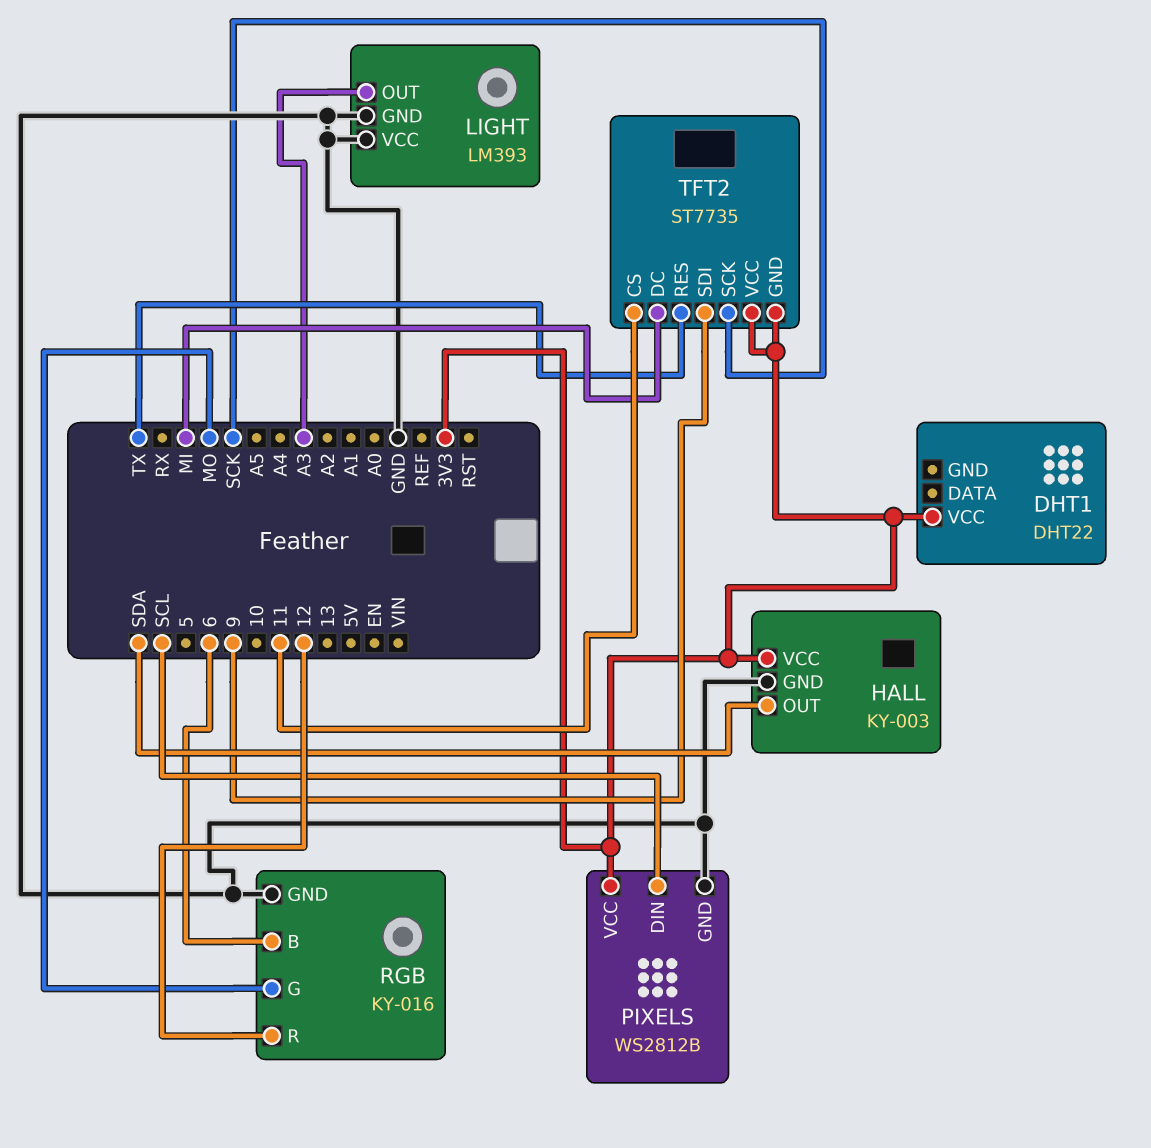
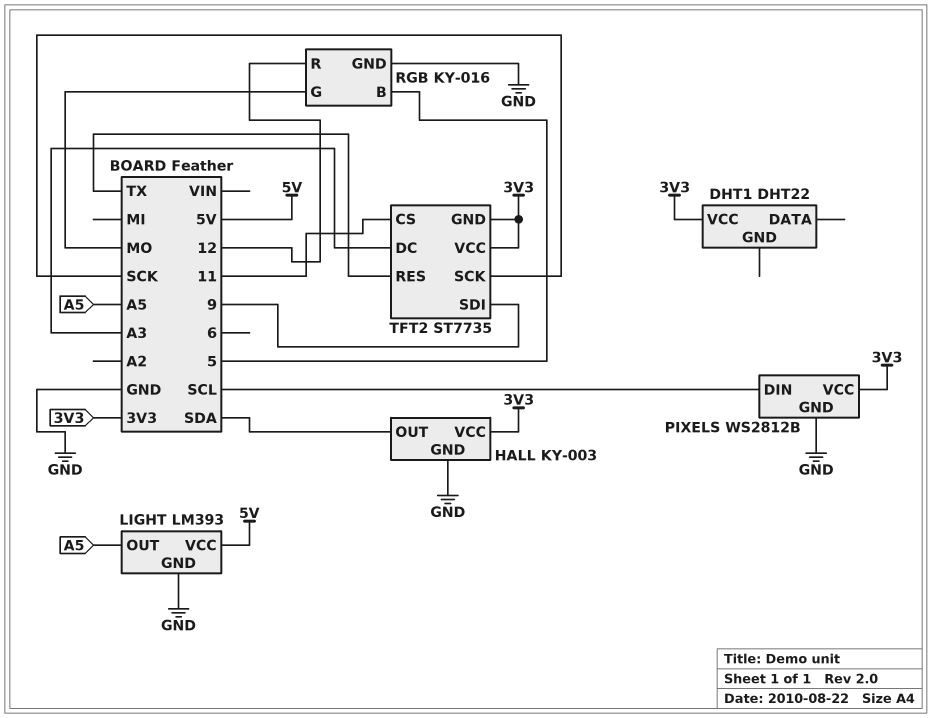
LIGHT pin OUT: A3 -> A5
LIGHT pin VCC: GND -> 5V
RGB pin B: 6 -> 5
TFT2 pin DC: MI -> A3

